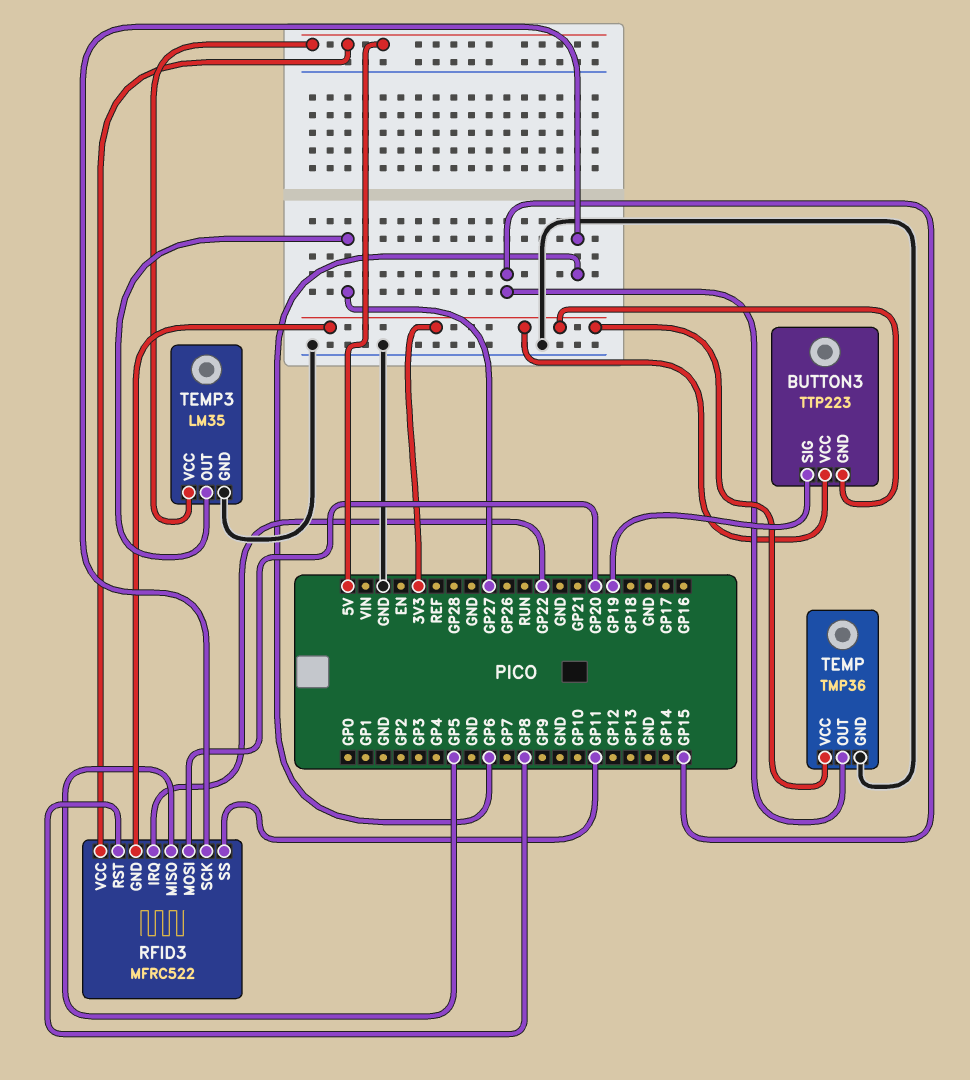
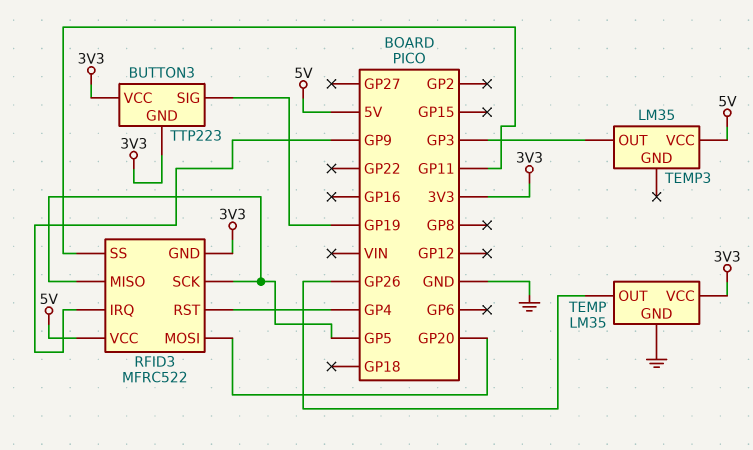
RFID3 pin IRQ: GP22 -> GP9
RFID3 pin RST: GP8 -> GP4
RFID3 pin SCK: GP6 -> GP5
TEMP: TMP36 -> LM35
TEMP pin OUT: GP15 -> GP26
TEMP3 pin GND: GND -> none
TEMP3 pin OUT: GP27 -> GP3

